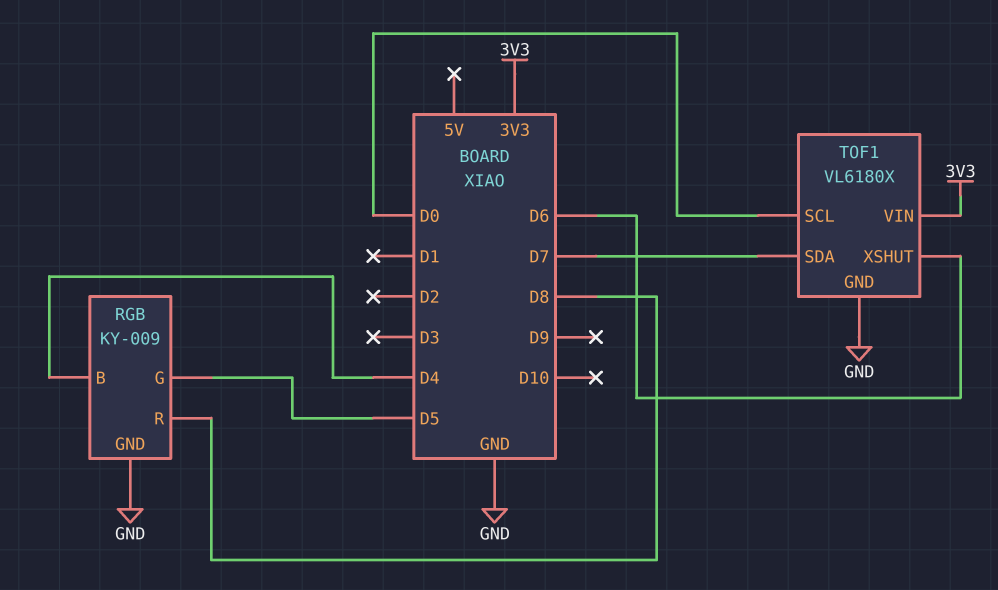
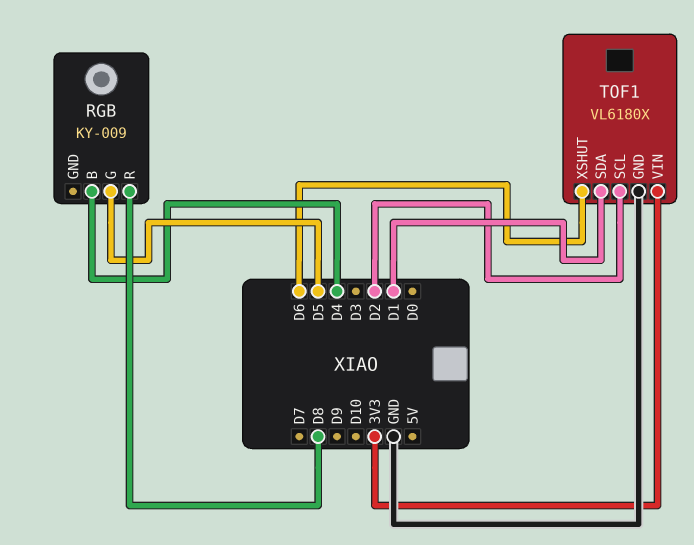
RGB pin GND: GND -> none
TOF1 pin SCL: D0 -> D2
TOF1 pin SDA: D7 -> D1

